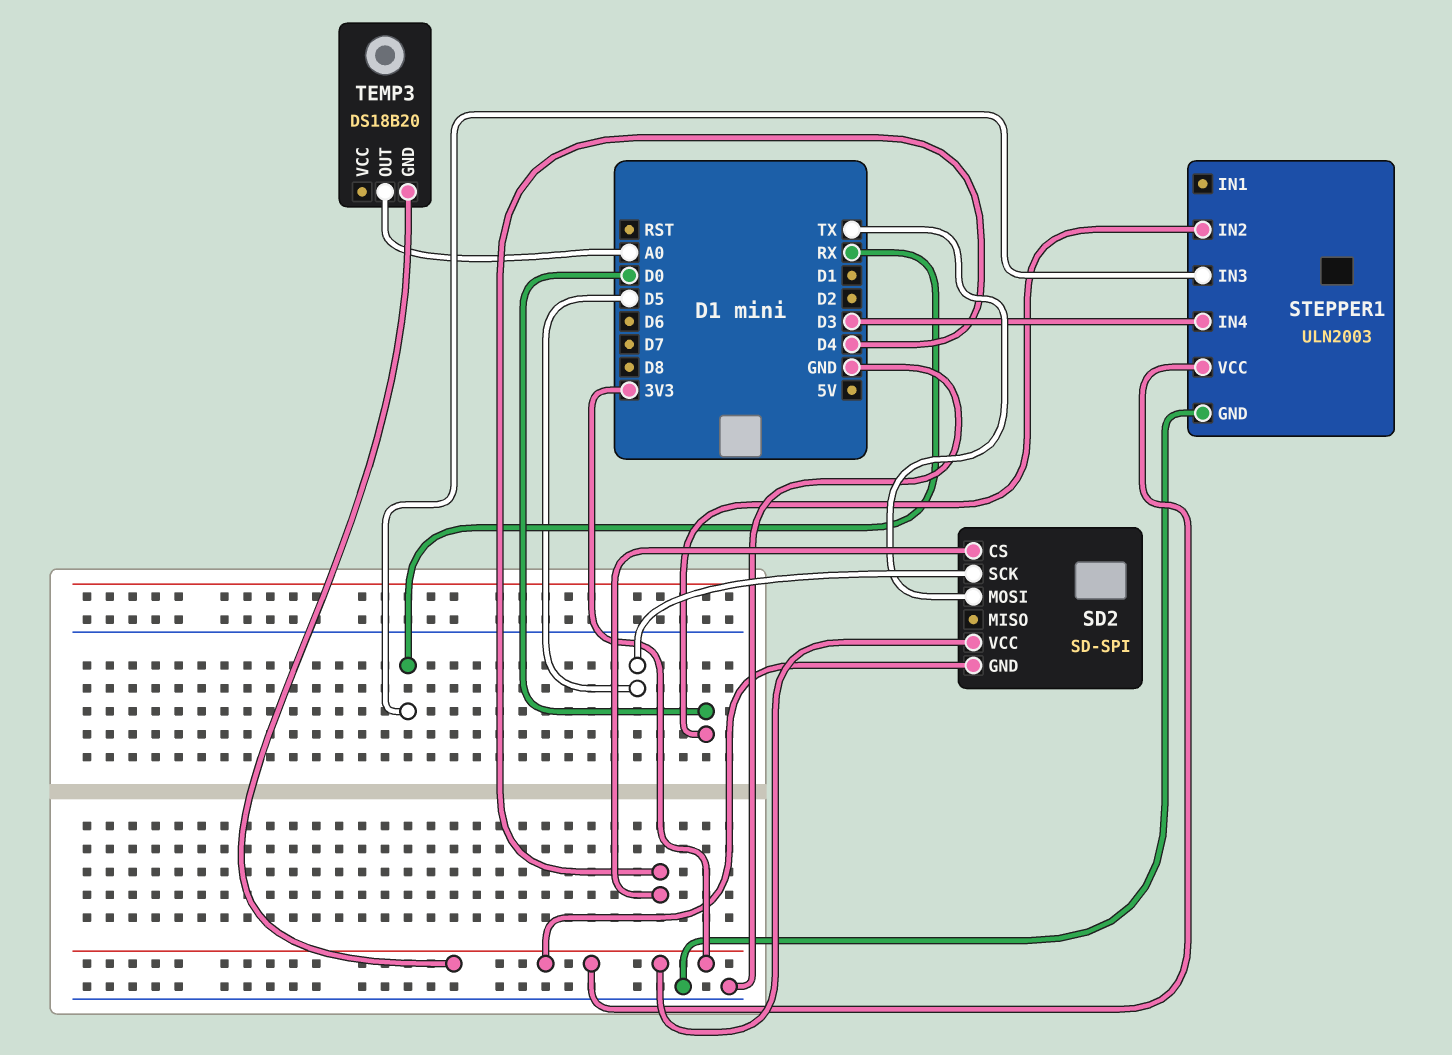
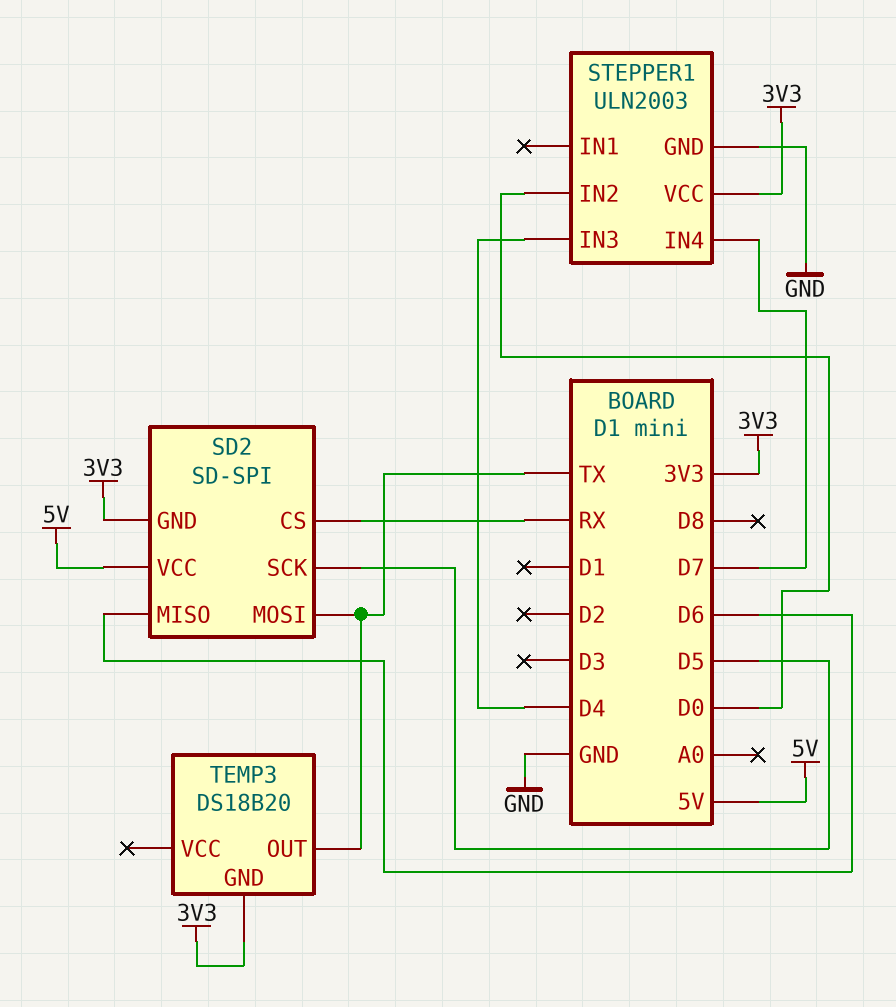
SD2 pin CS: D4 -> RX
SD2 pin MISO: none -> D6
SD2 pin VCC: 3V3 -> 5V
STEPPER1 pin IN3: RX -> D4
STEPPER1 pin IN4: D3 -> D7
TEMP3 pin OUT: A0 -> TX

